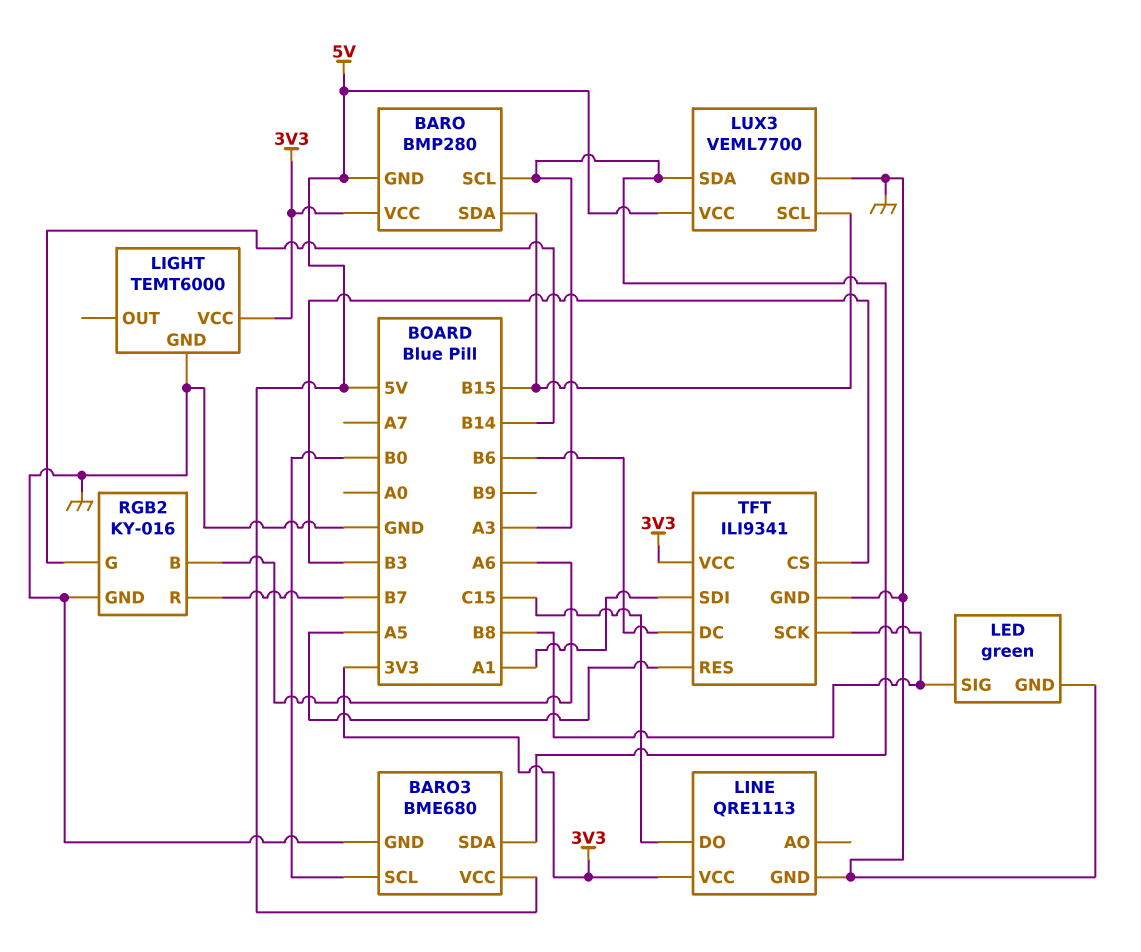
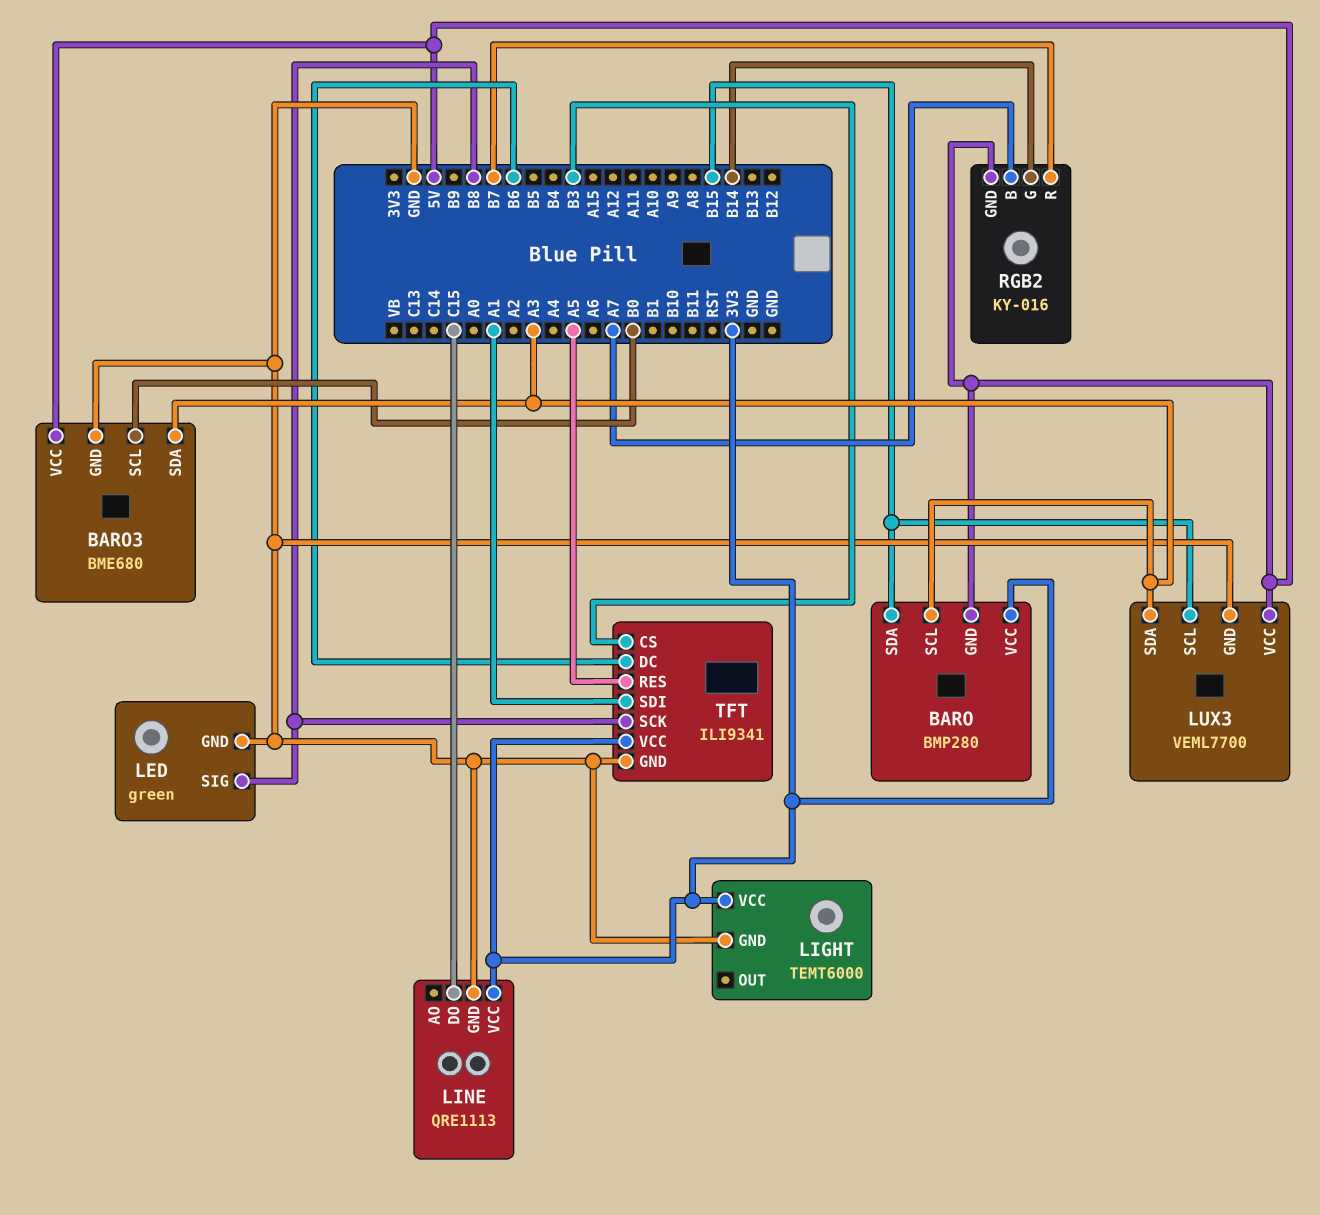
RGB2 pin B: A6 -> A7
RGB2 pin GND: GND -> 5V

